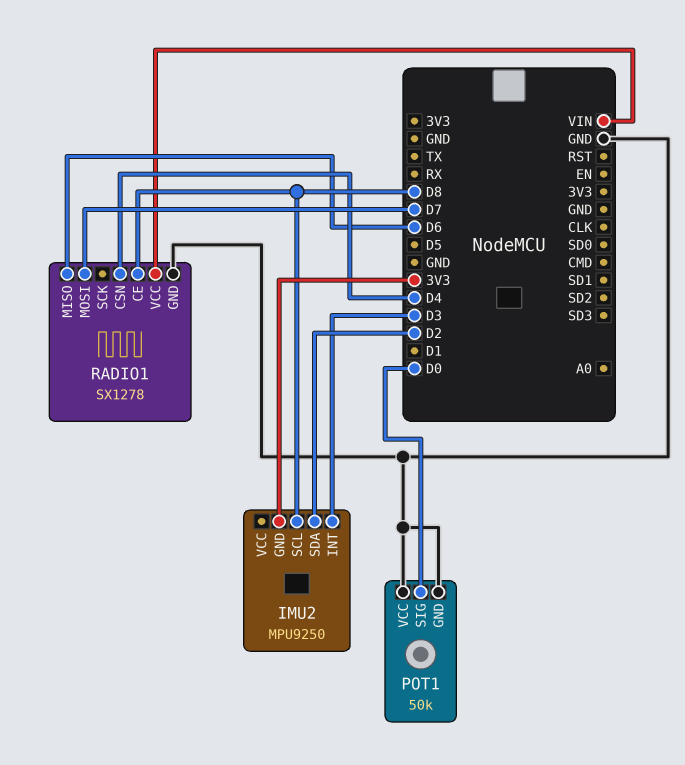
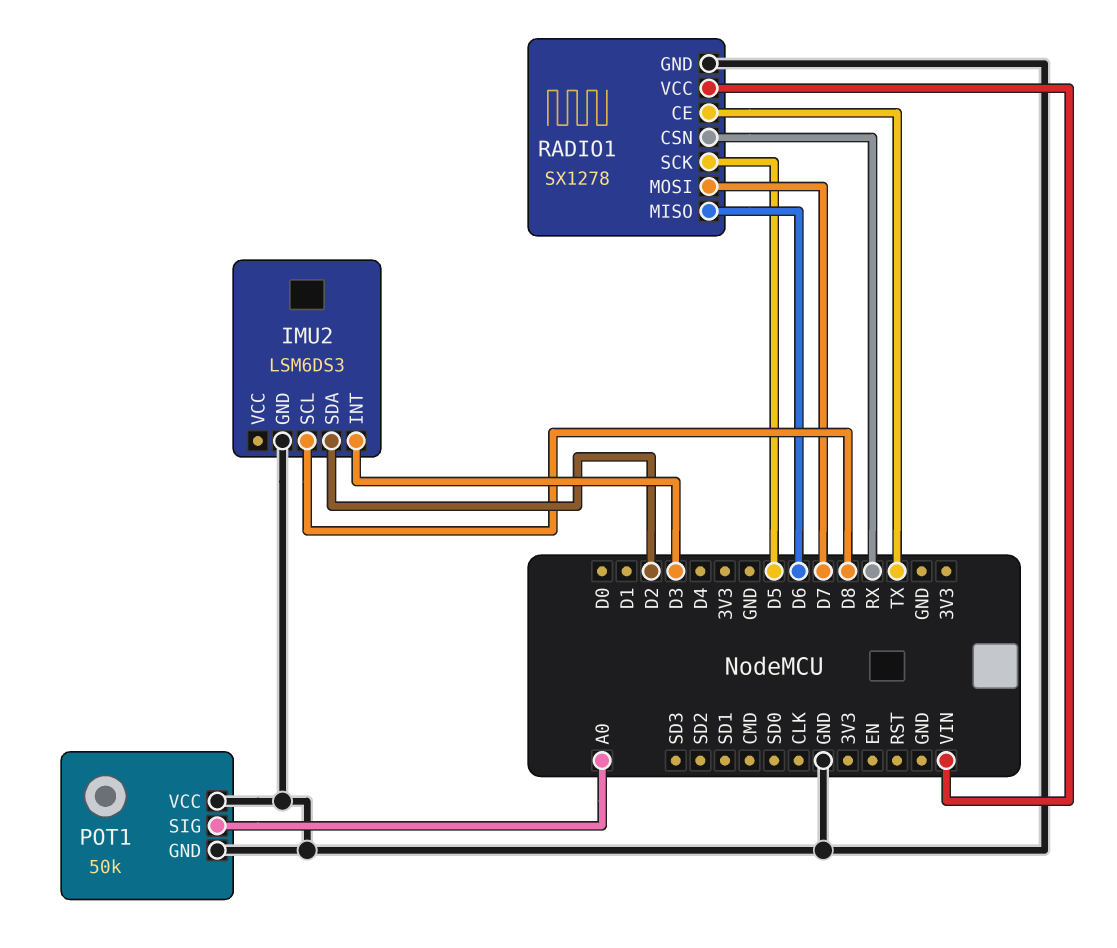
IMU2: MPU9250 -> LSM6DS3
IMU2 pin GND: 3V3 -> GND
POT1 pin SIG: D0 -> A0
RADIO1 pin CE: D8 -> TX
RADIO1 pin CSN: D4 -> RX
RADIO1 pin SCK: none -> D5

